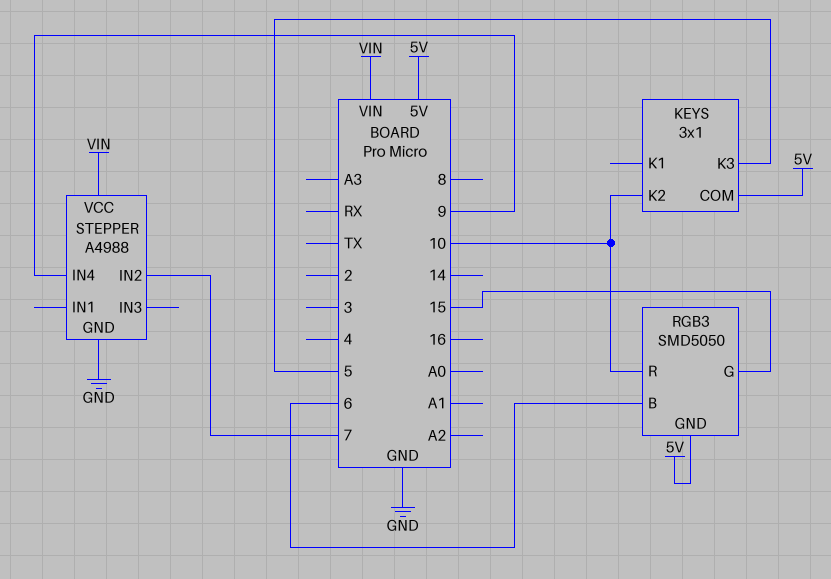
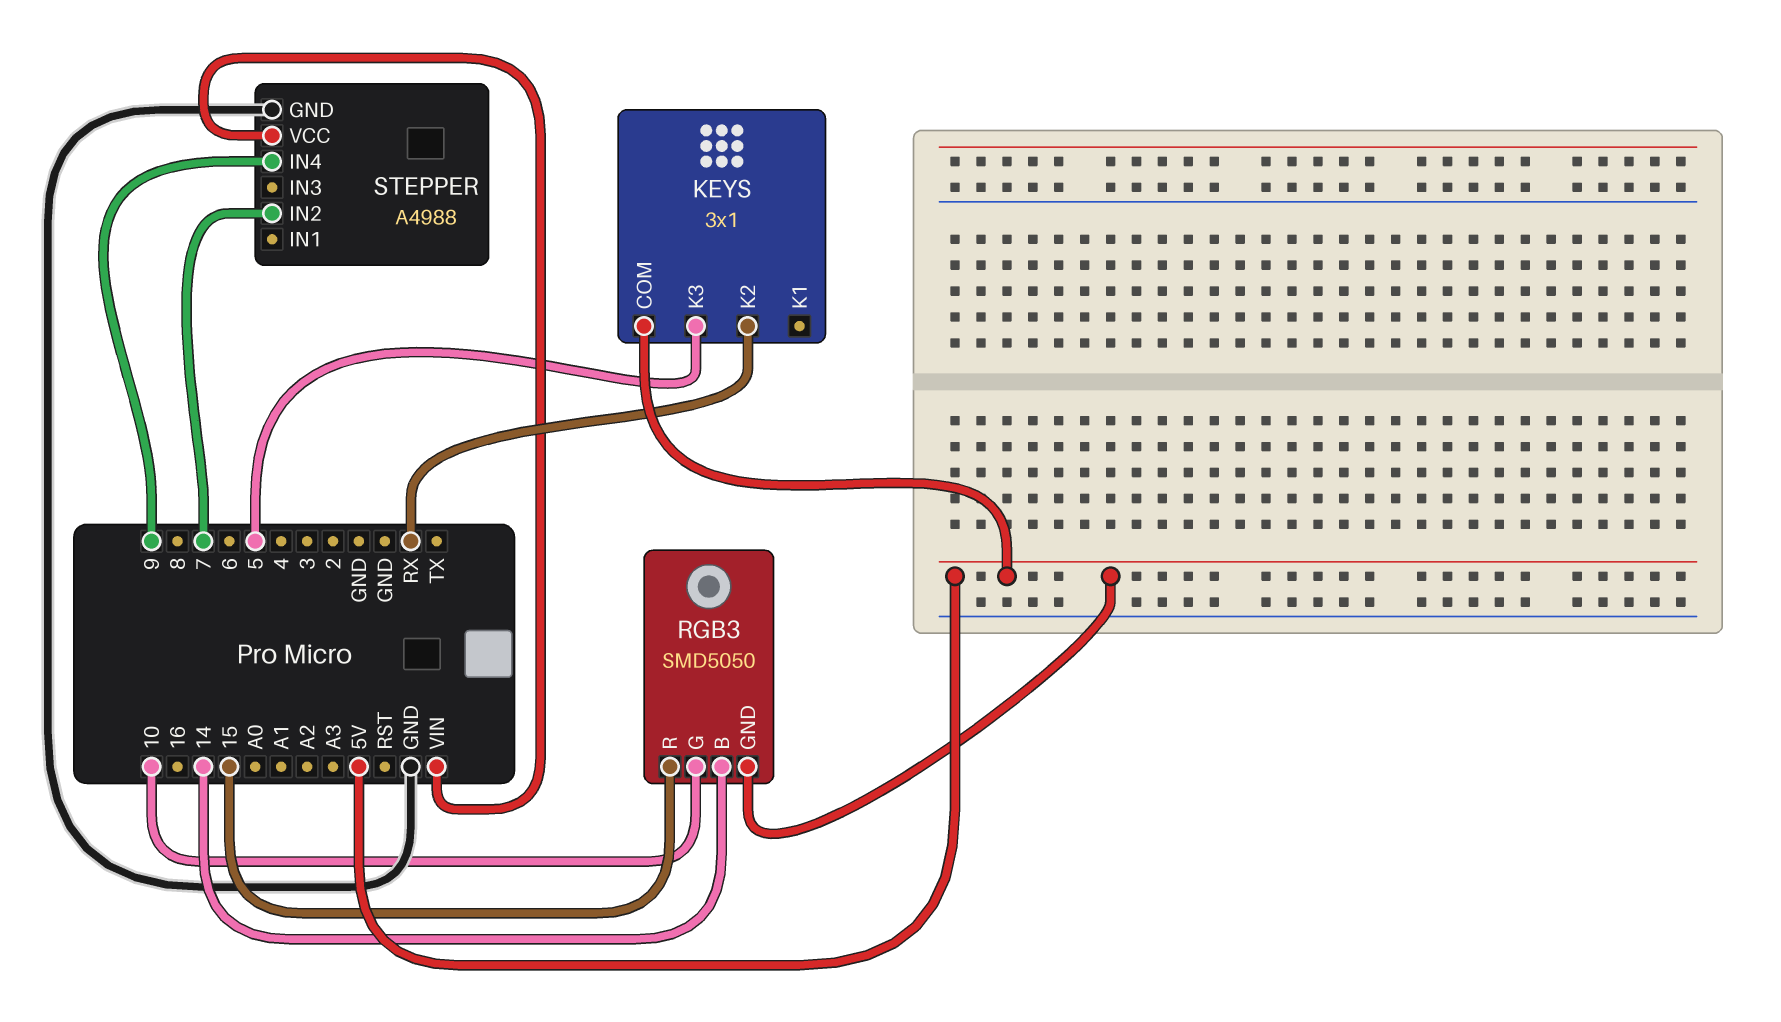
KEYS pin K2: 10 -> RX
RGB3 pin B: 6 -> 14
RGB3 pin G: 15 -> 10
RGB3 pin R: 10 -> 15

